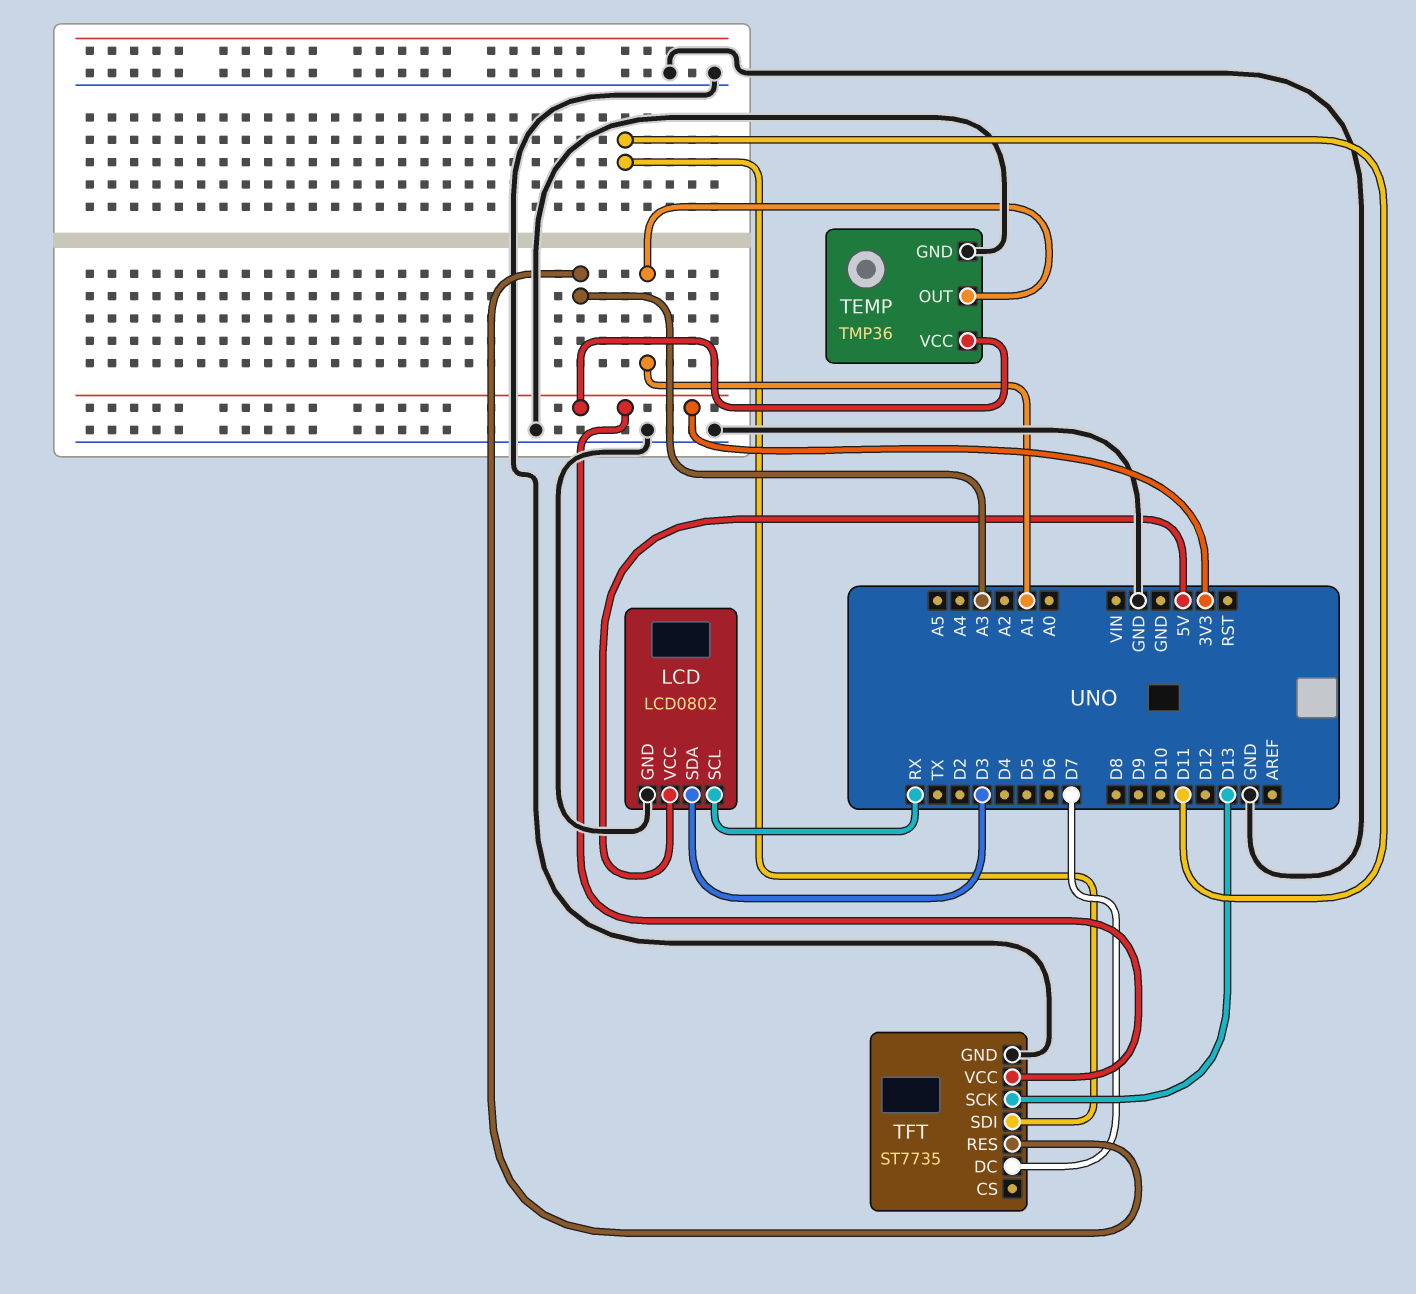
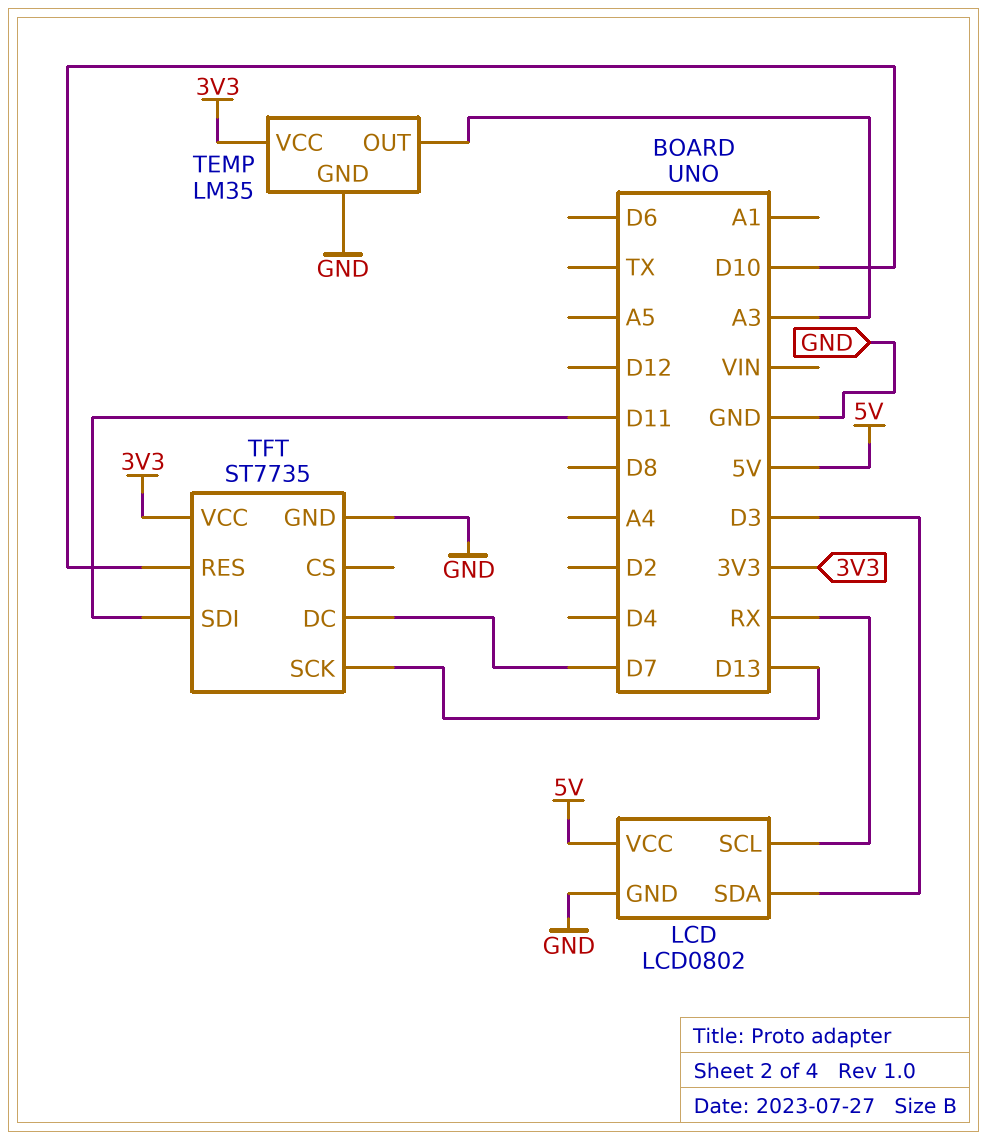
TEMP: TMP36 -> LM35
TEMP pin OUT: A1 -> A3
TFT pin RES: A3 -> D10

